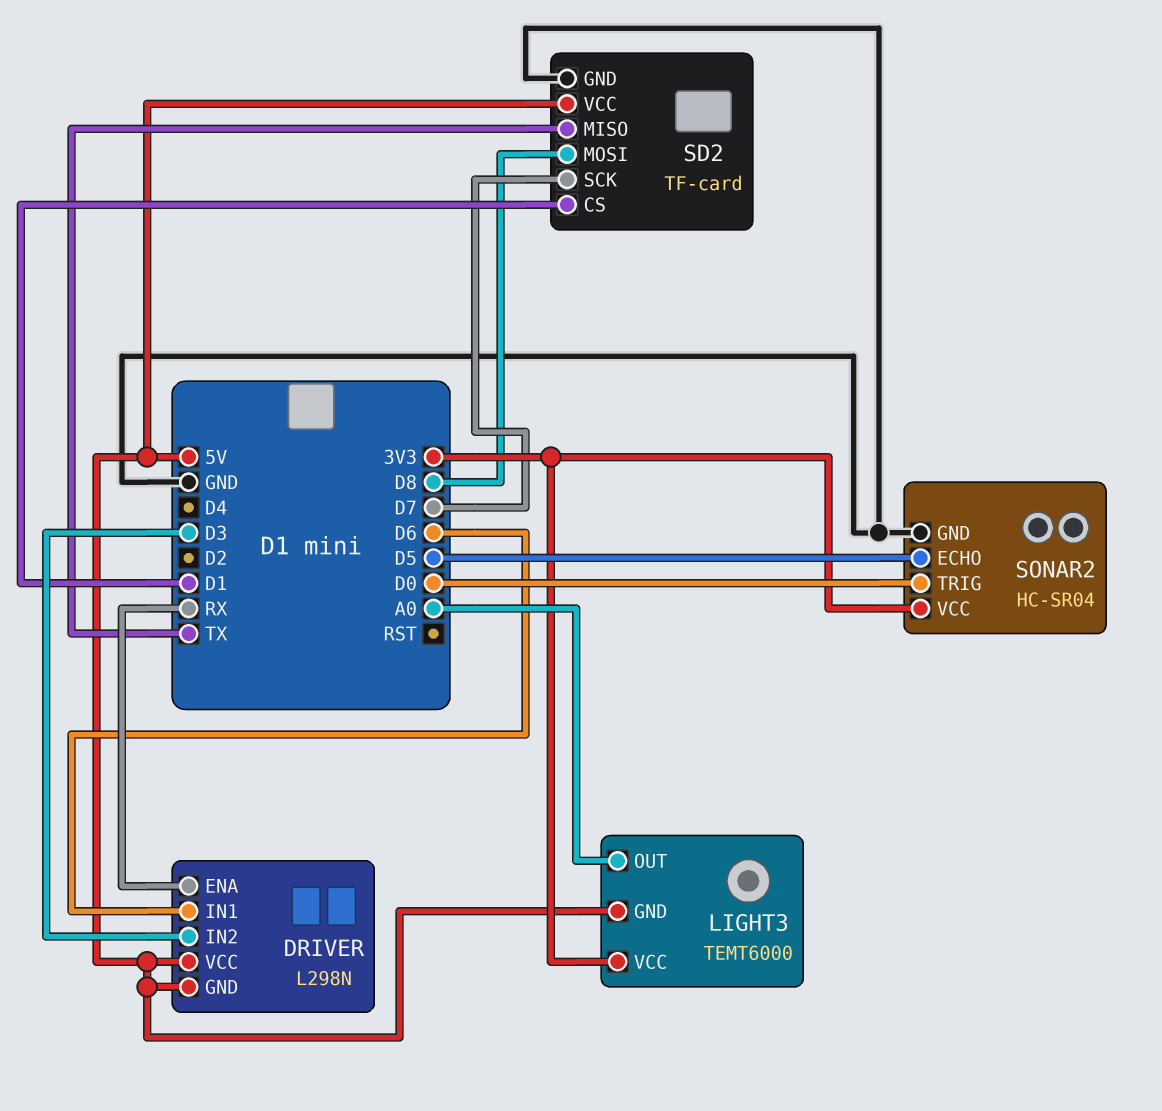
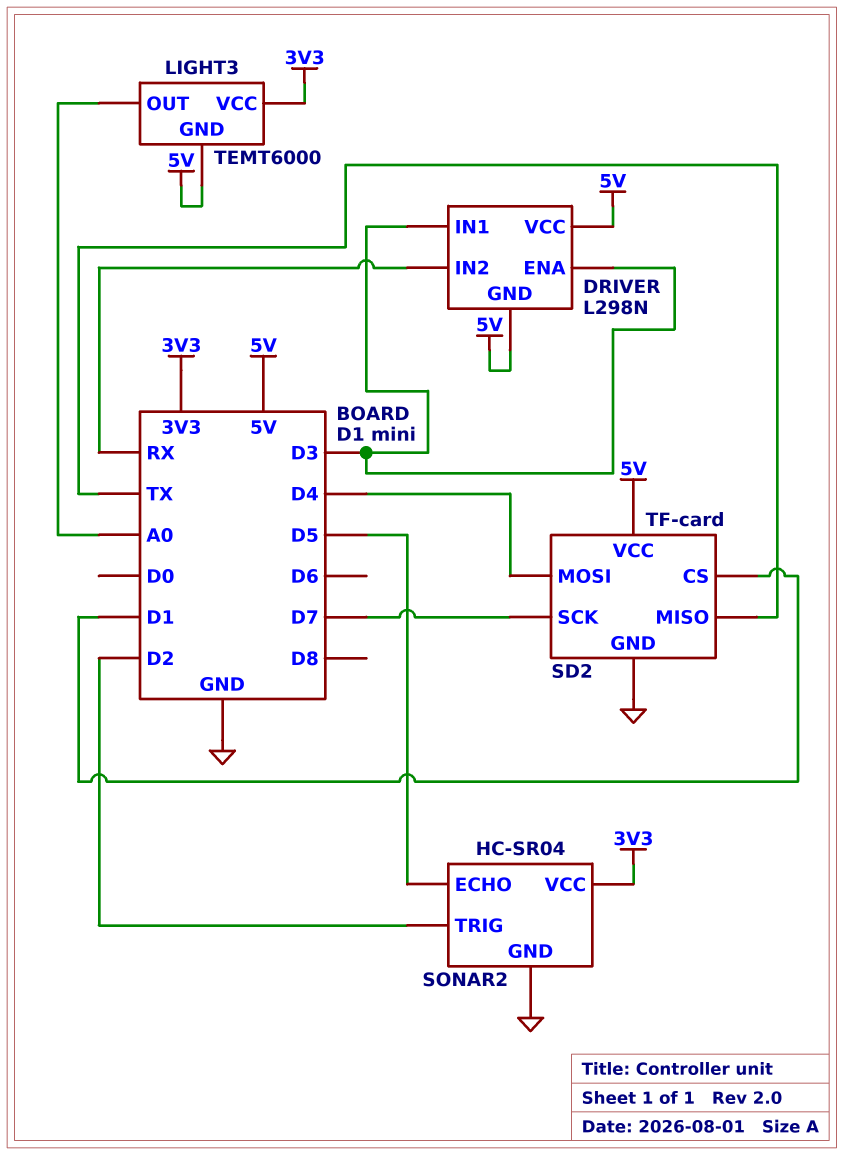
DRIVER pin ENA: RX -> D3
DRIVER pin IN1: D6 -> D3
DRIVER pin IN2: D3 -> RX
SD2 pin MOSI: D8 -> D4
SONAR2 pin TRIG: D0 -> D2

